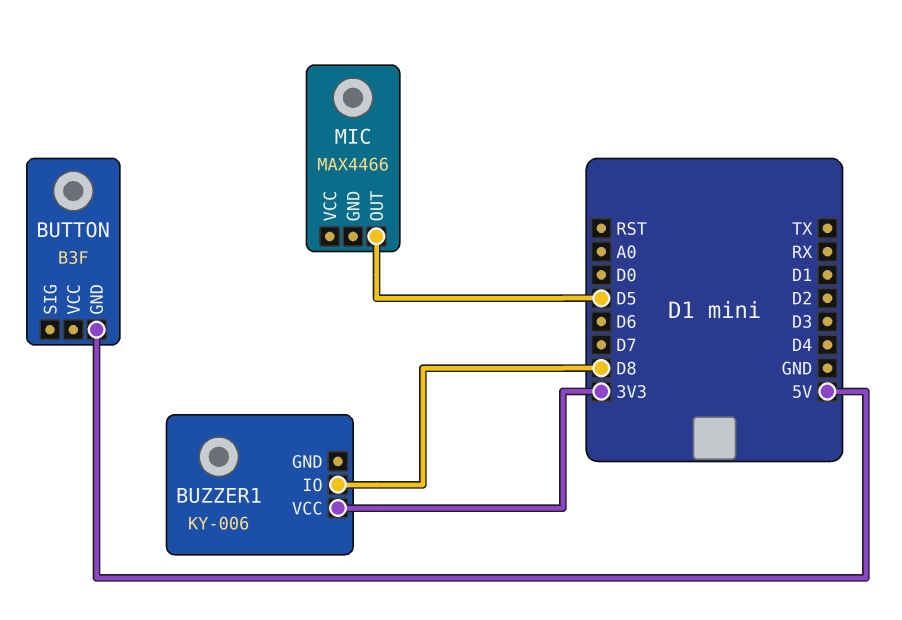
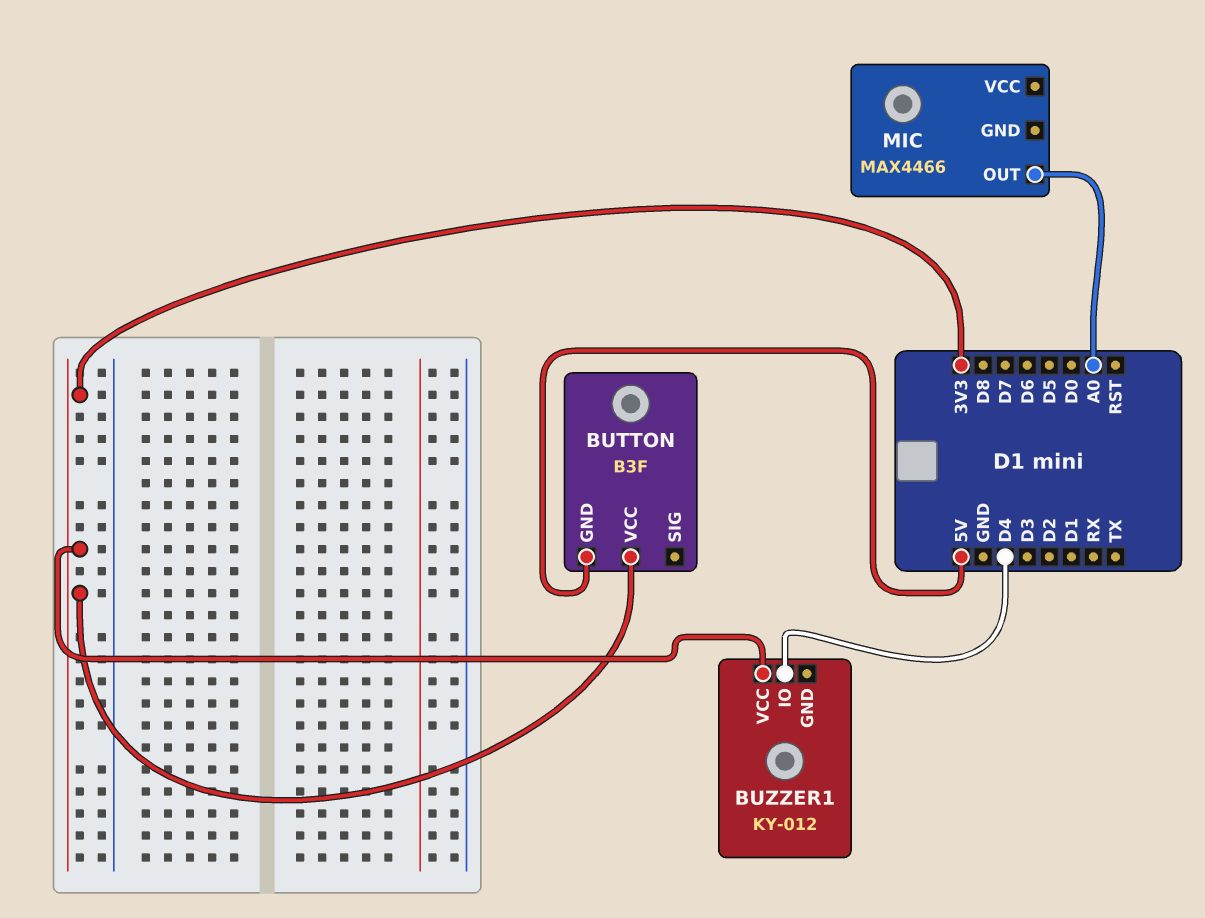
BUTTON pin VCC: none -> 3V3
BUZZER1: KY-006 -> KY-012
BUZZER1 pin IO: D8 -> D4
MIC pin OUT: D5 -> A0

